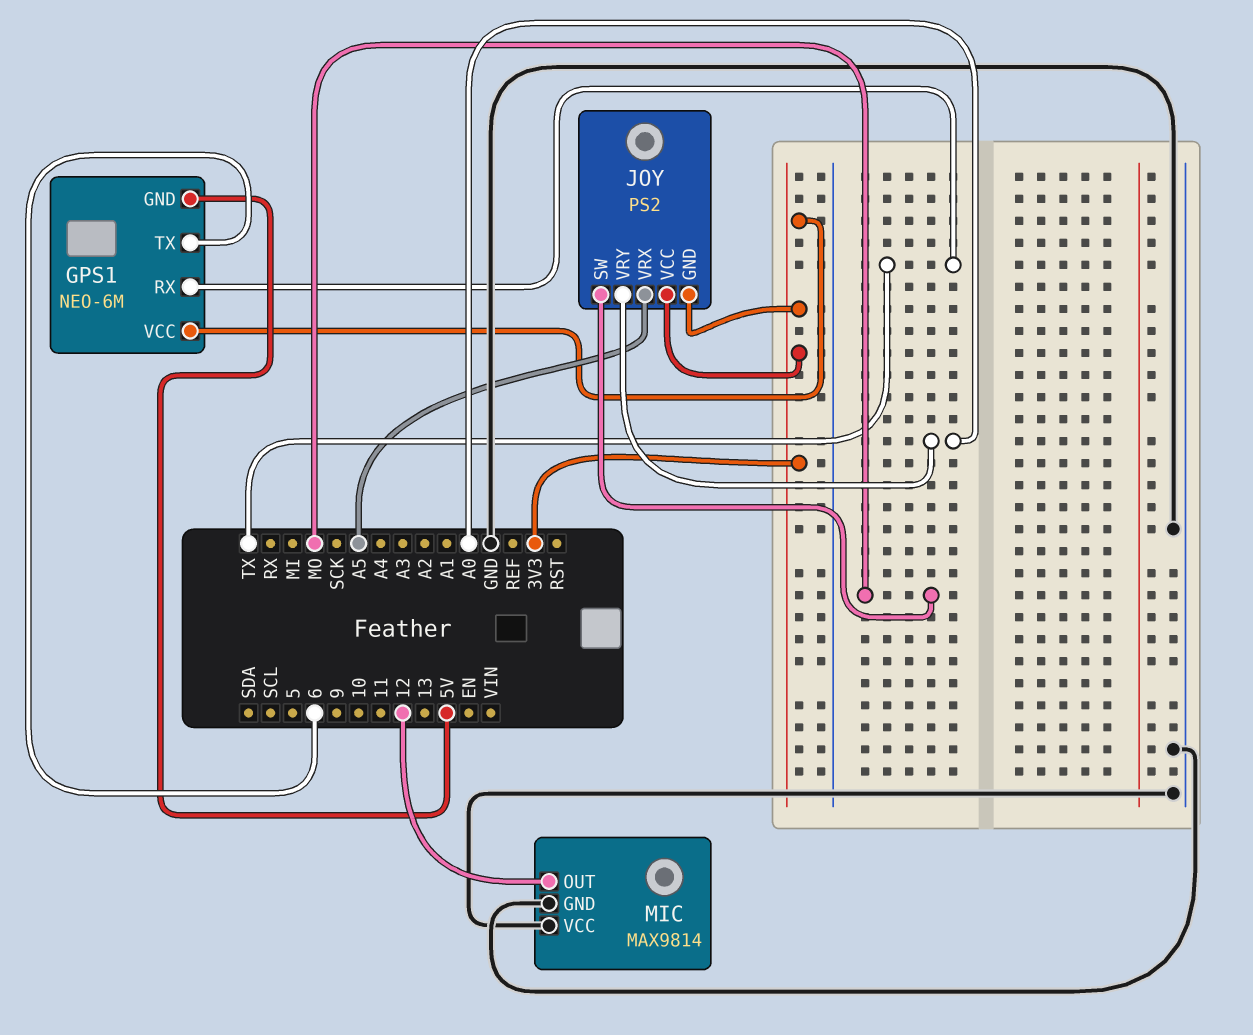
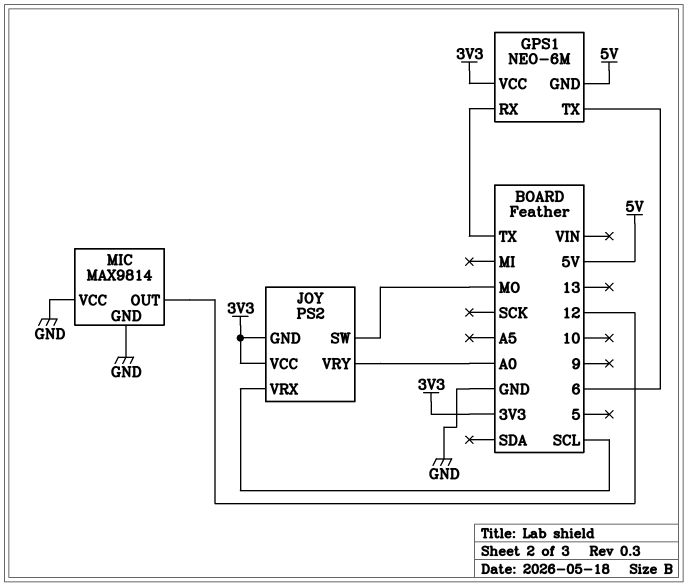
JOY pin VRX: A5 -> SCL

